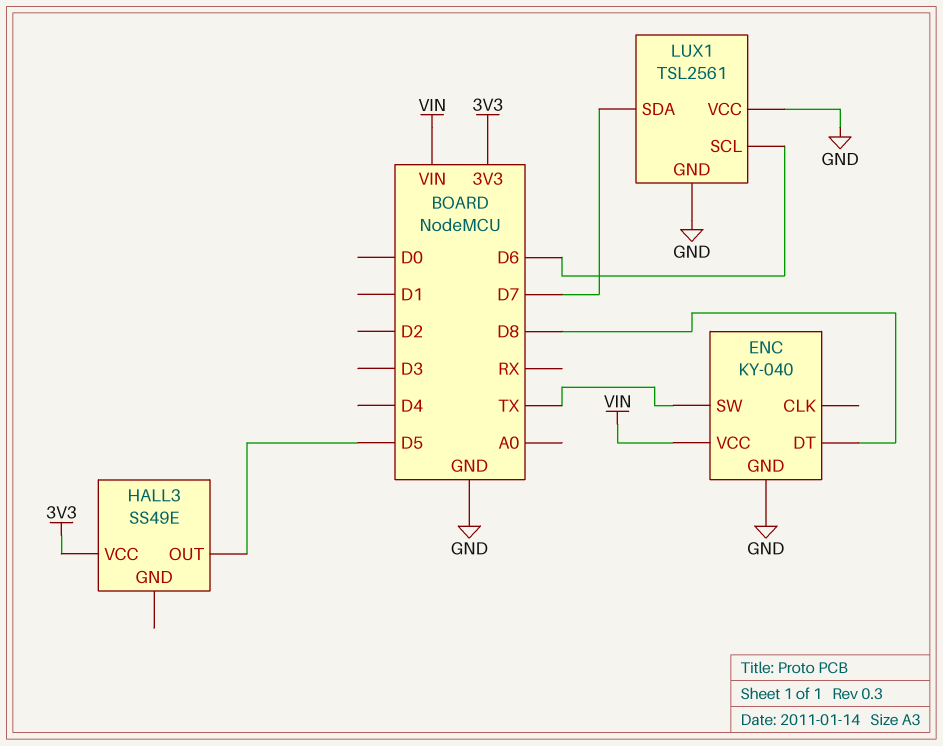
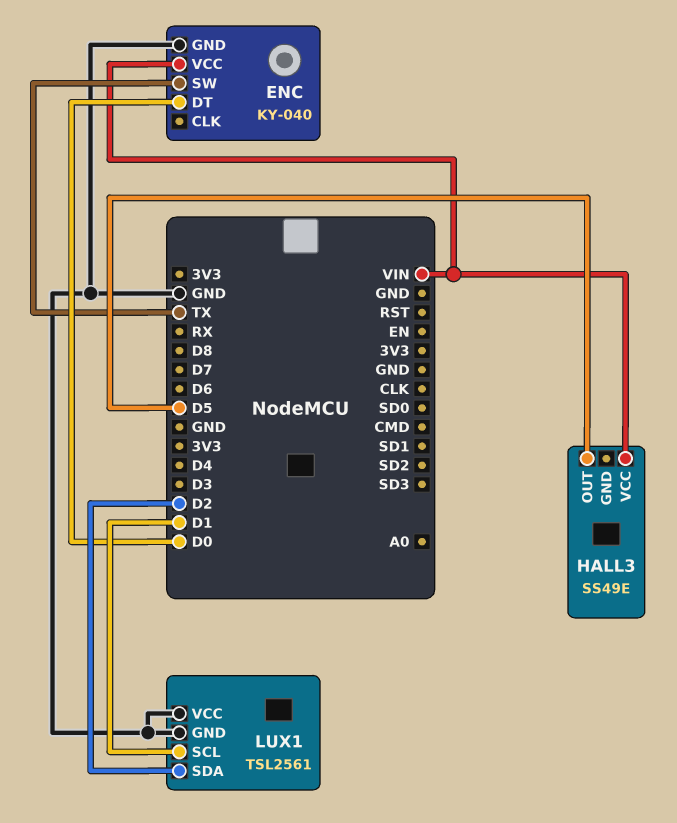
ENC pin DT: D8 -> D0
HALL3 pin VCC: 3V3 -> VIN
LUX1 pin SCL: D6 -> D1
LUX1 pin SDA: D7 -> D2

